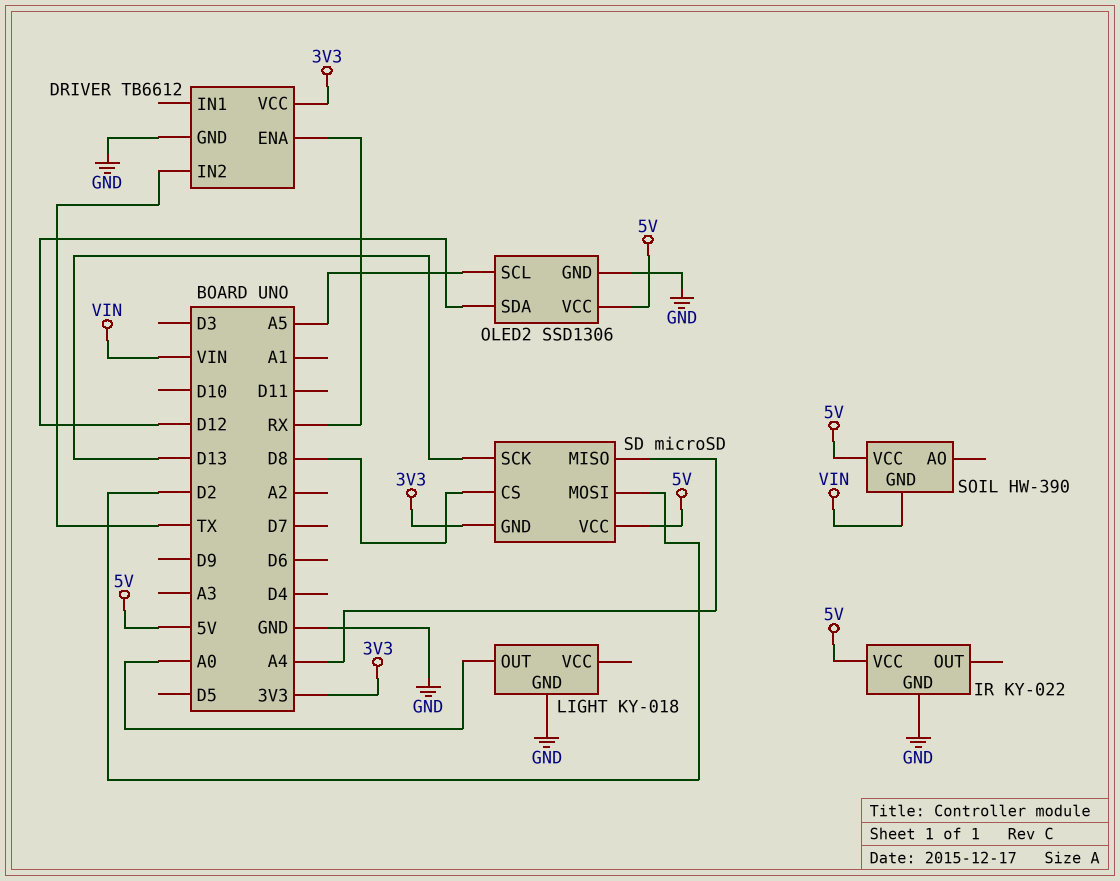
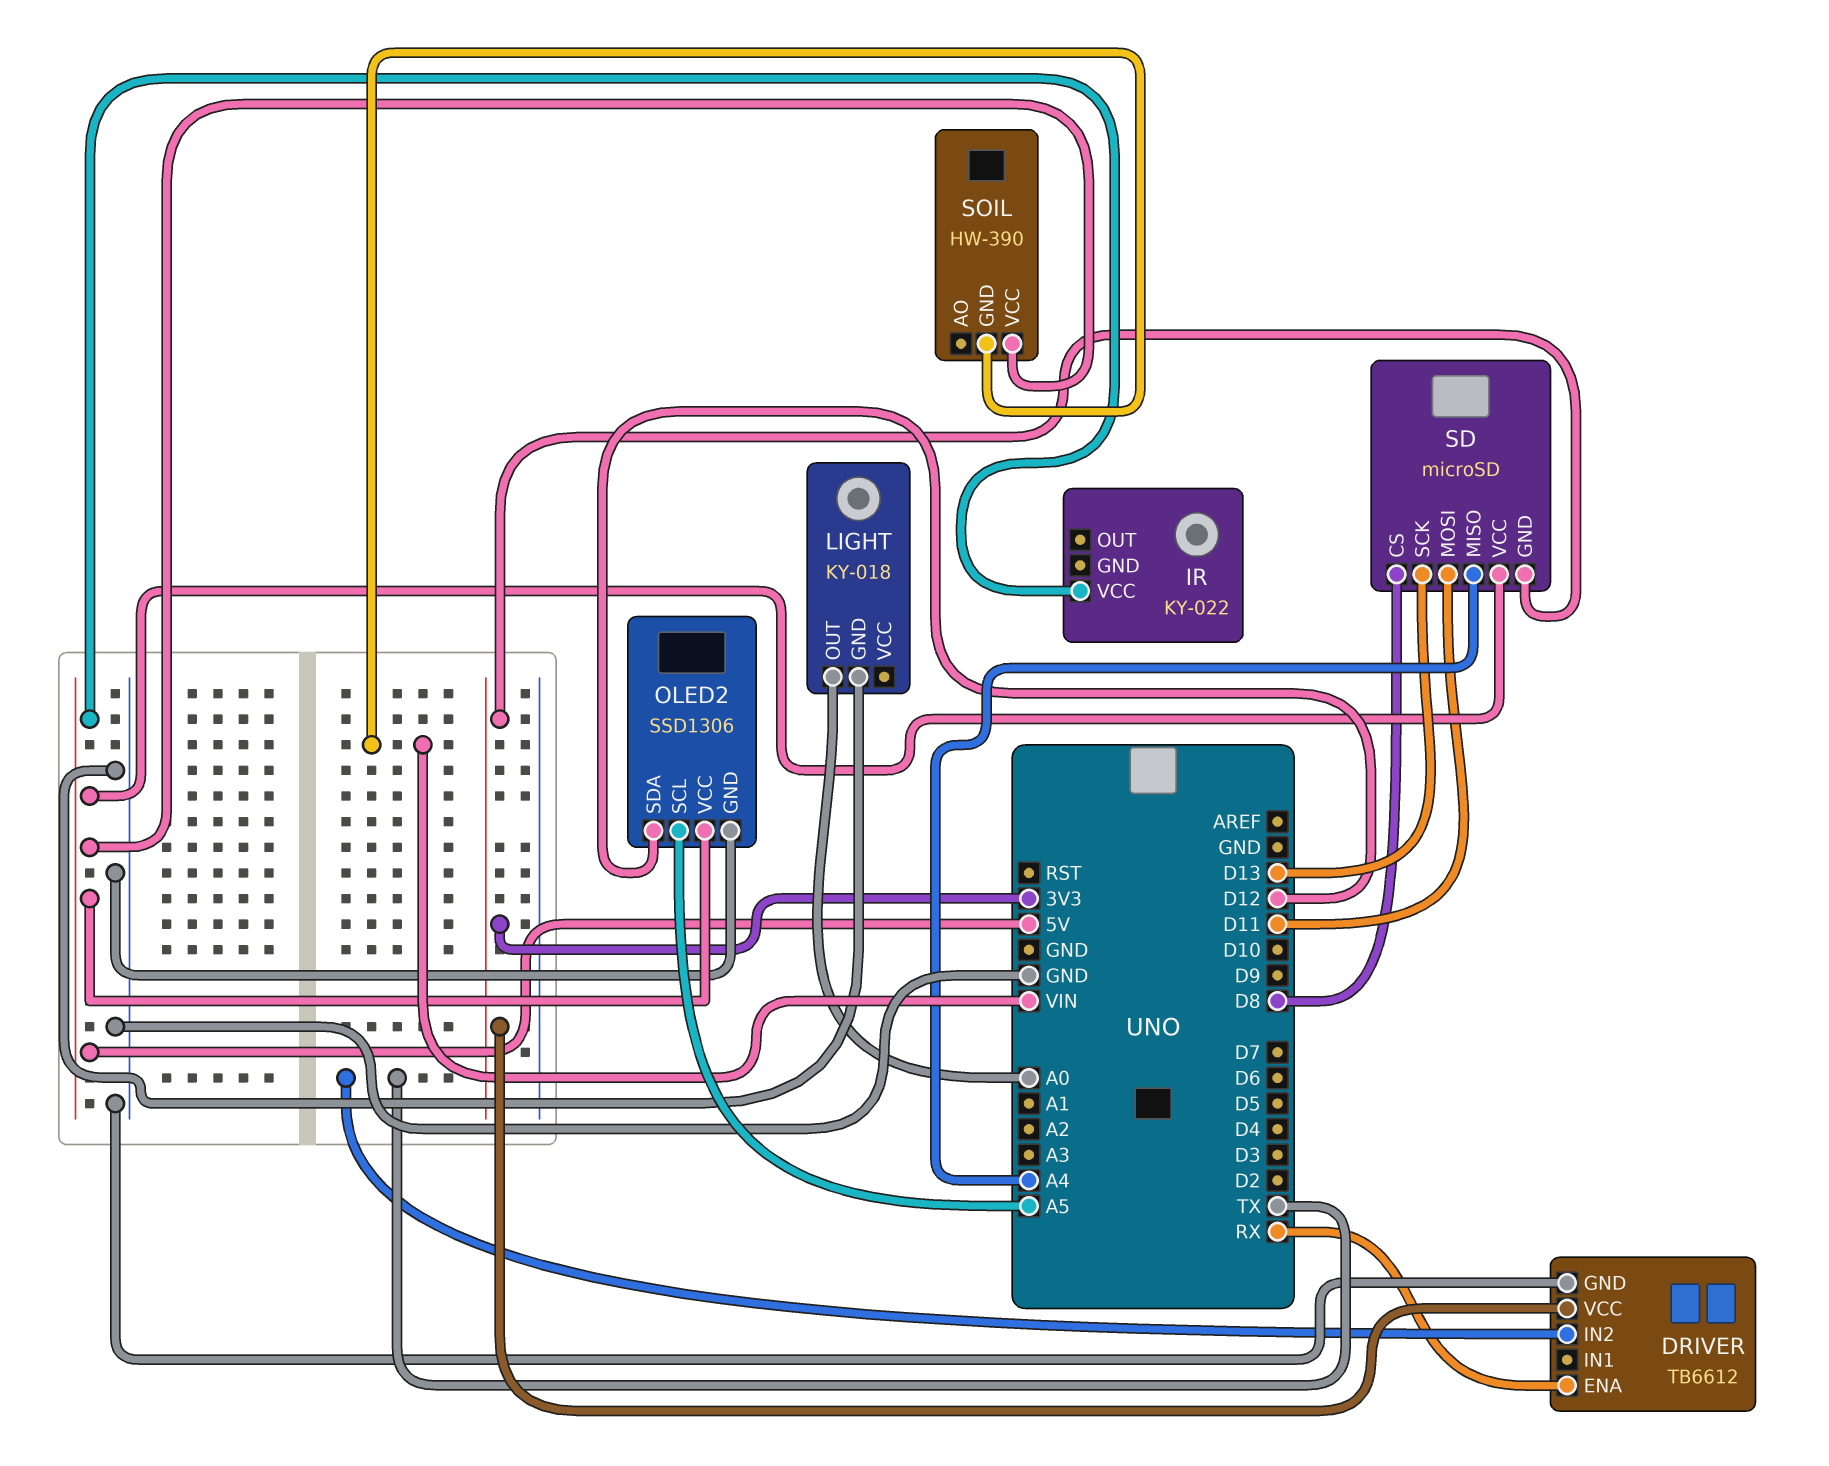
IR pin GND: GND -> none
SD pin MOSI: D2 -> D11

